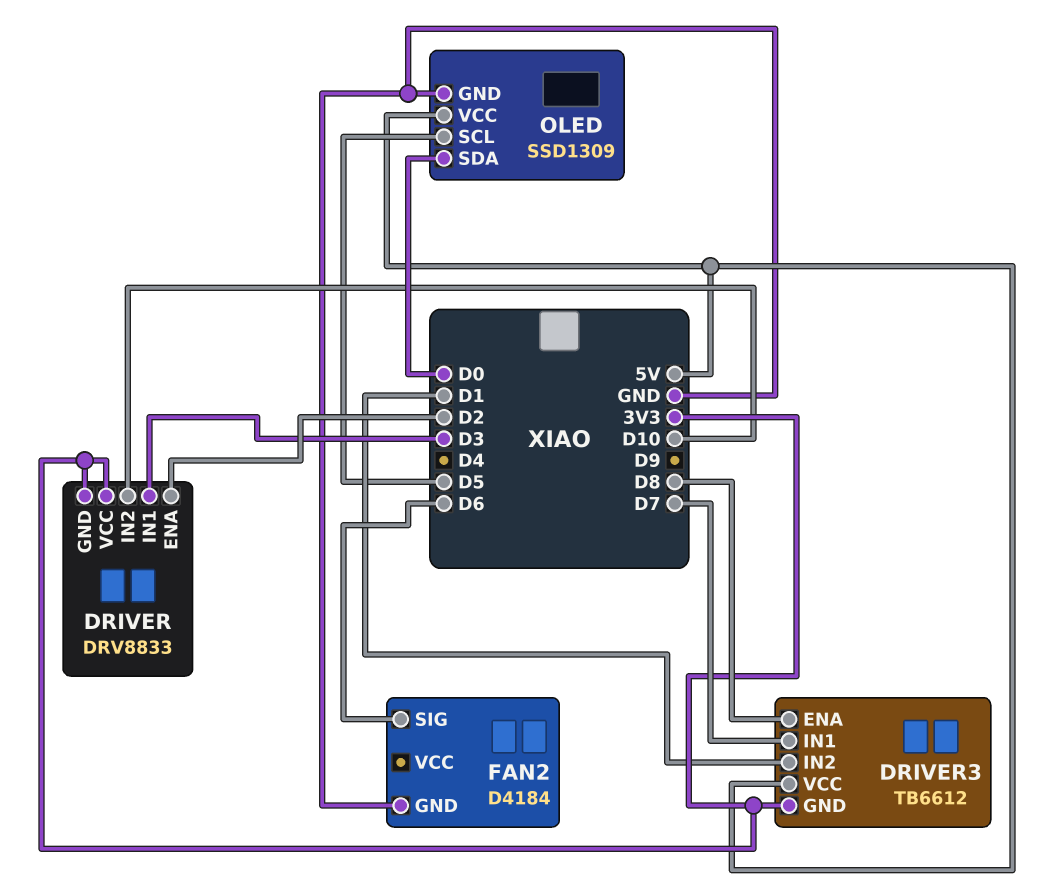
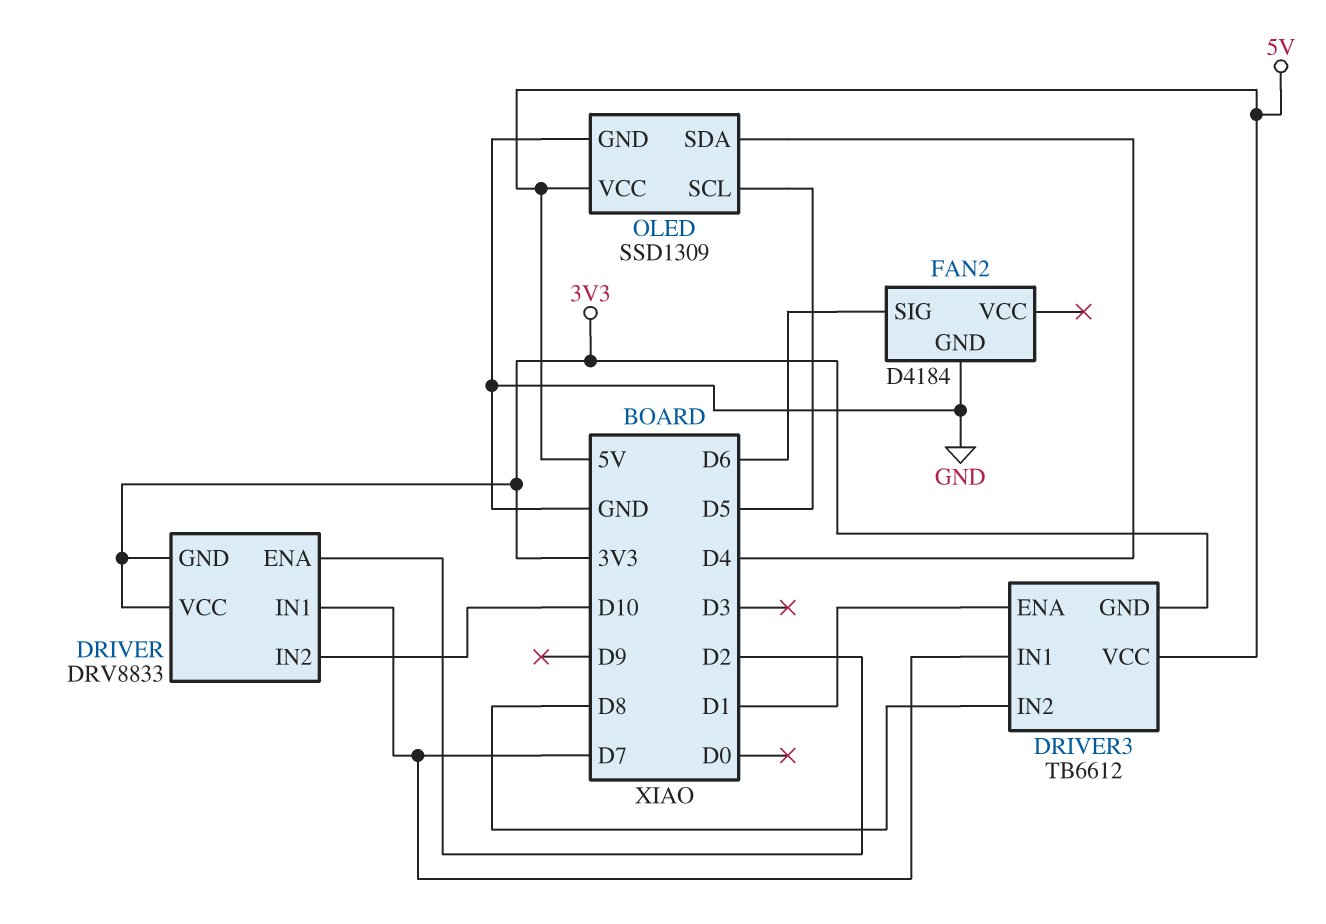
DRIVER pin IN1: D3 -> D7
DRIVER3 pin ENA: D8 -> D1
DRIVER3 pin IN2: D1 -> D8
OLED pin SDA: D0 -> D4

